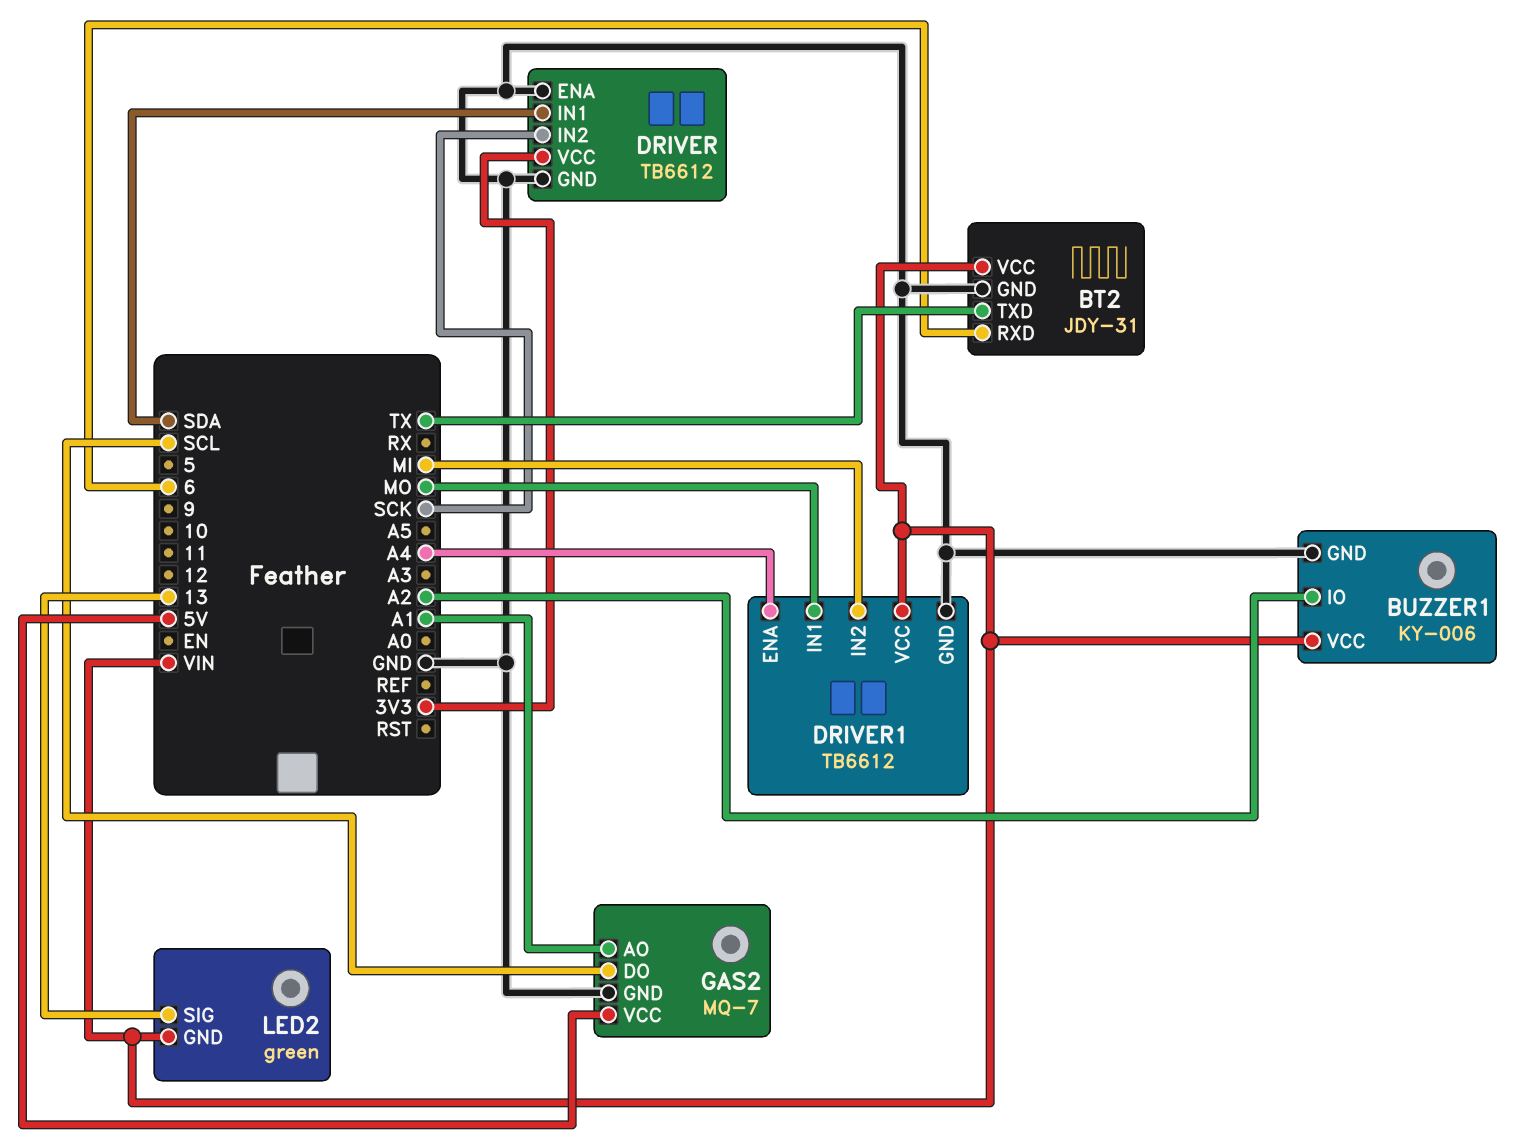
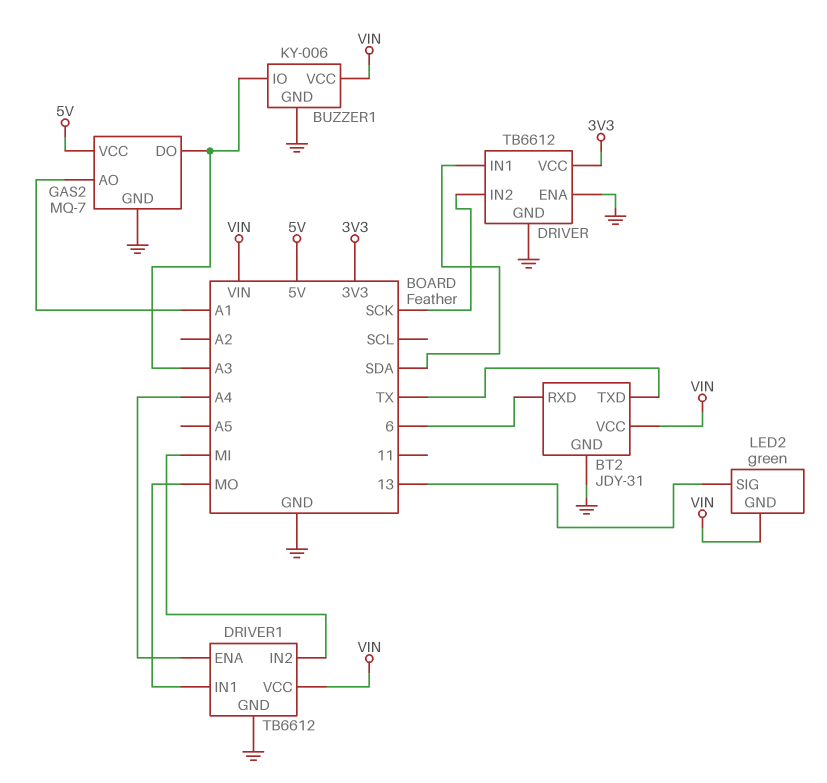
BUZZER1 pin IO: A2 -> A3
GAS2 pin DO: SCL -> A3

